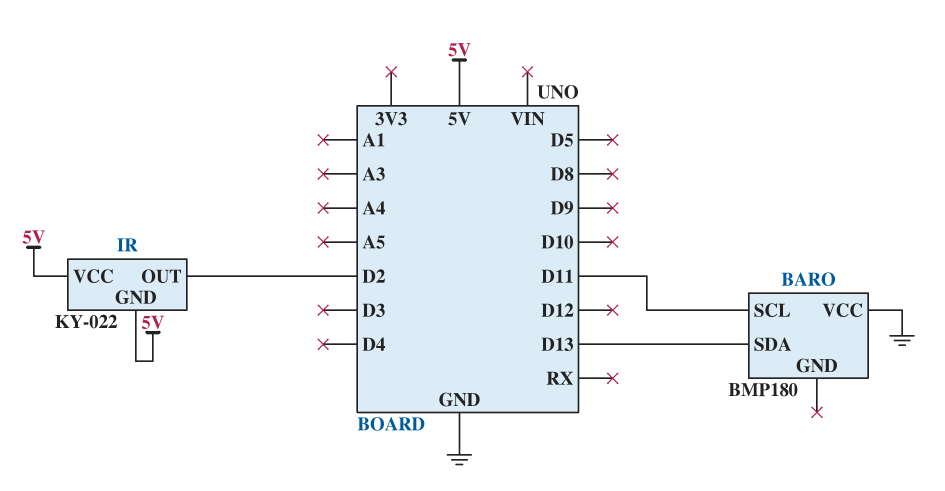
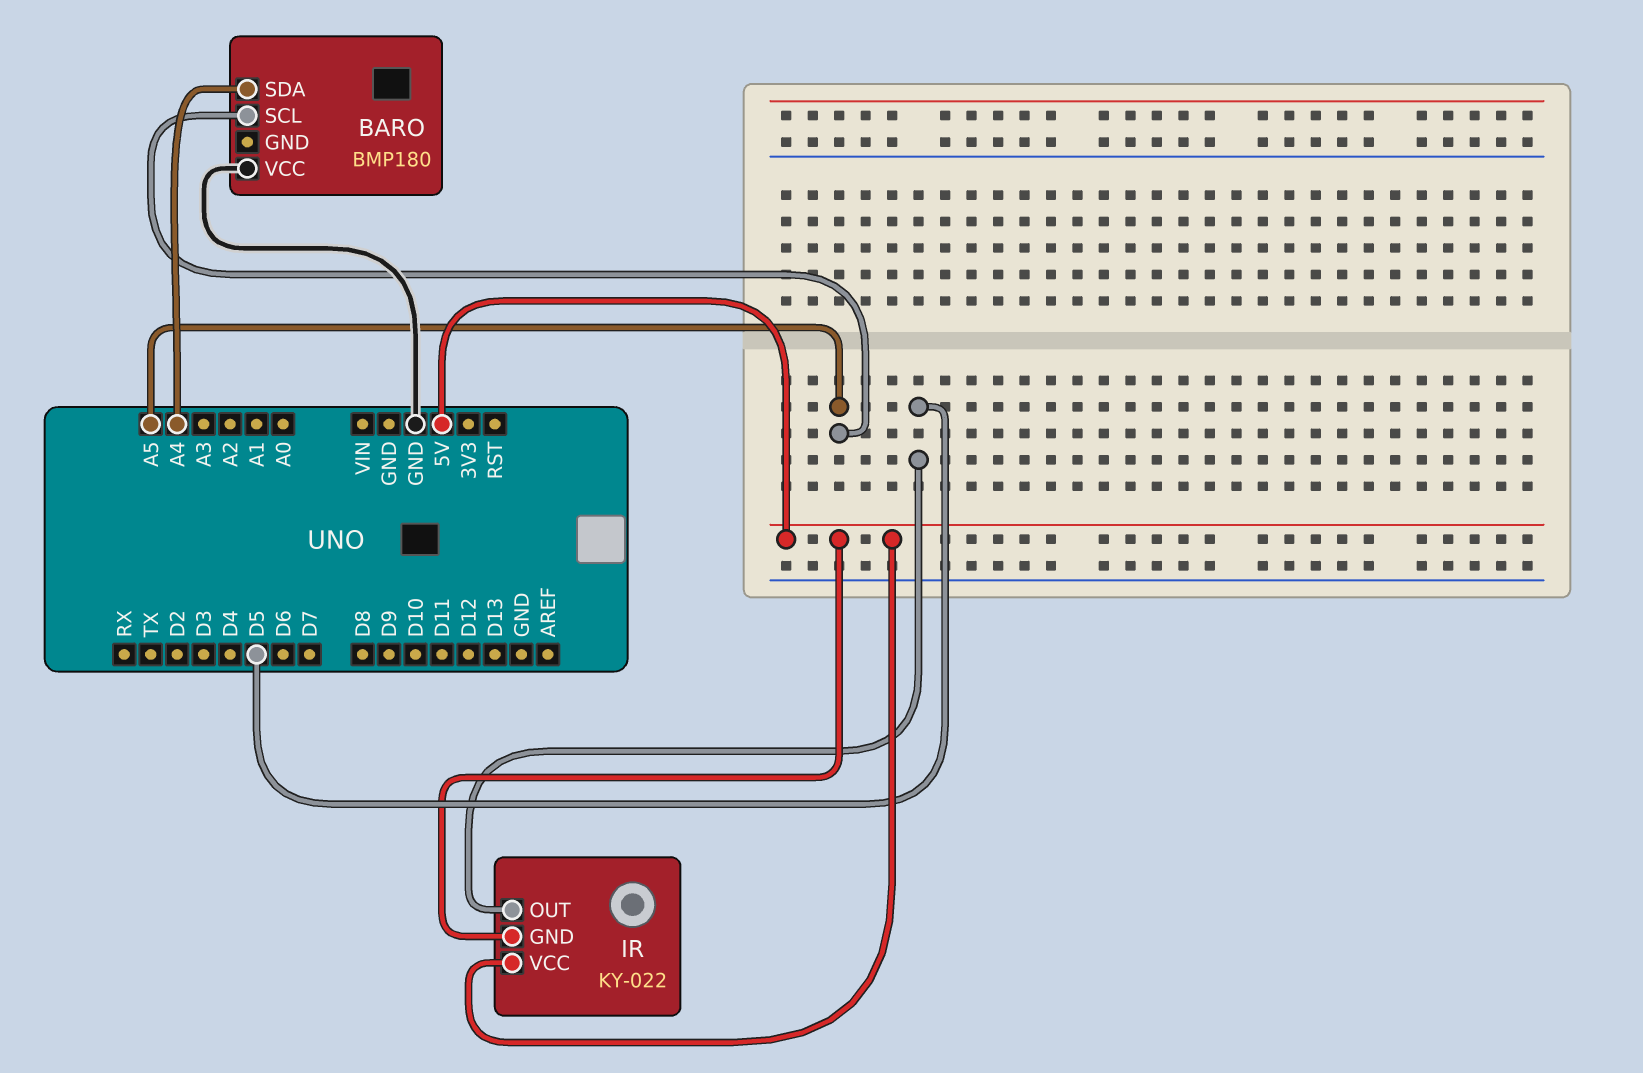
BARO pin SCL: D11 -> A5
BARO pin SDA: D13 -> A4
IR pin OUT: D2 -> D5

